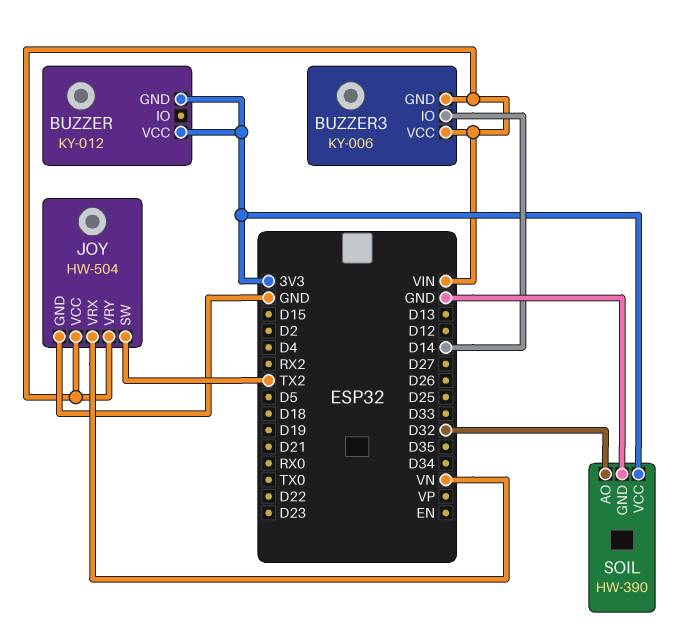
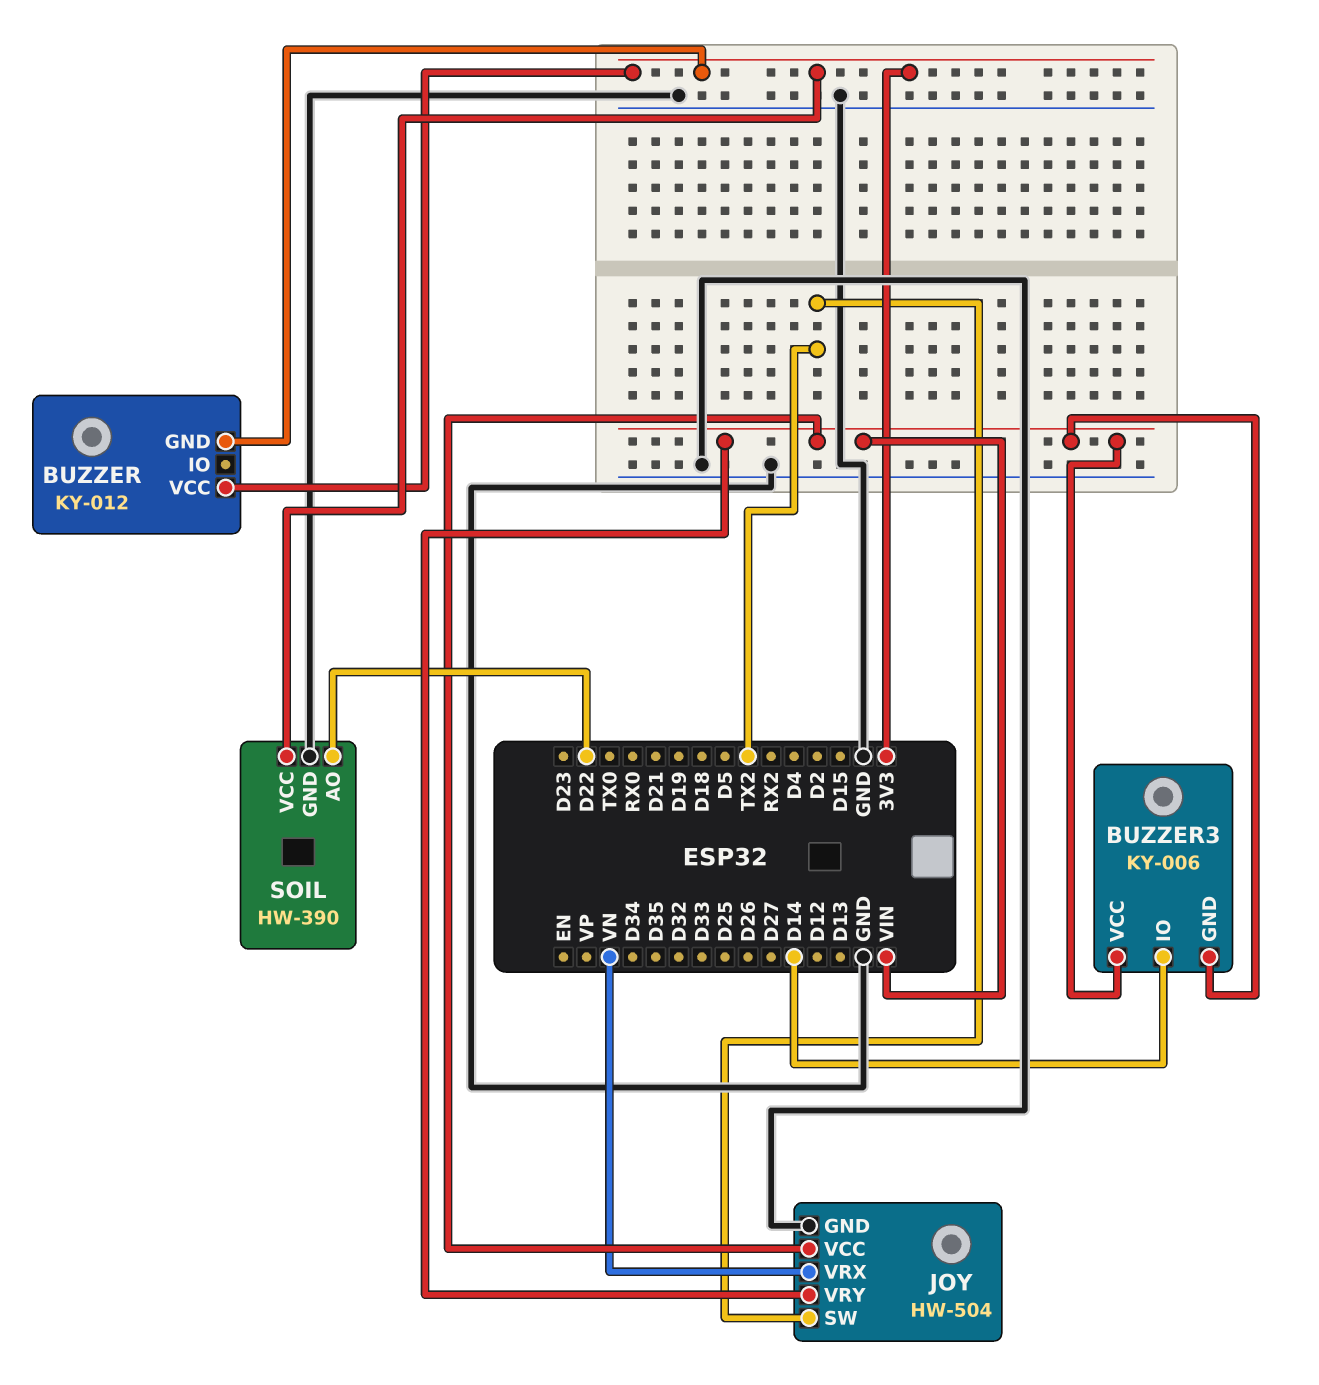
SOIL pin AO: D32 -> D22

